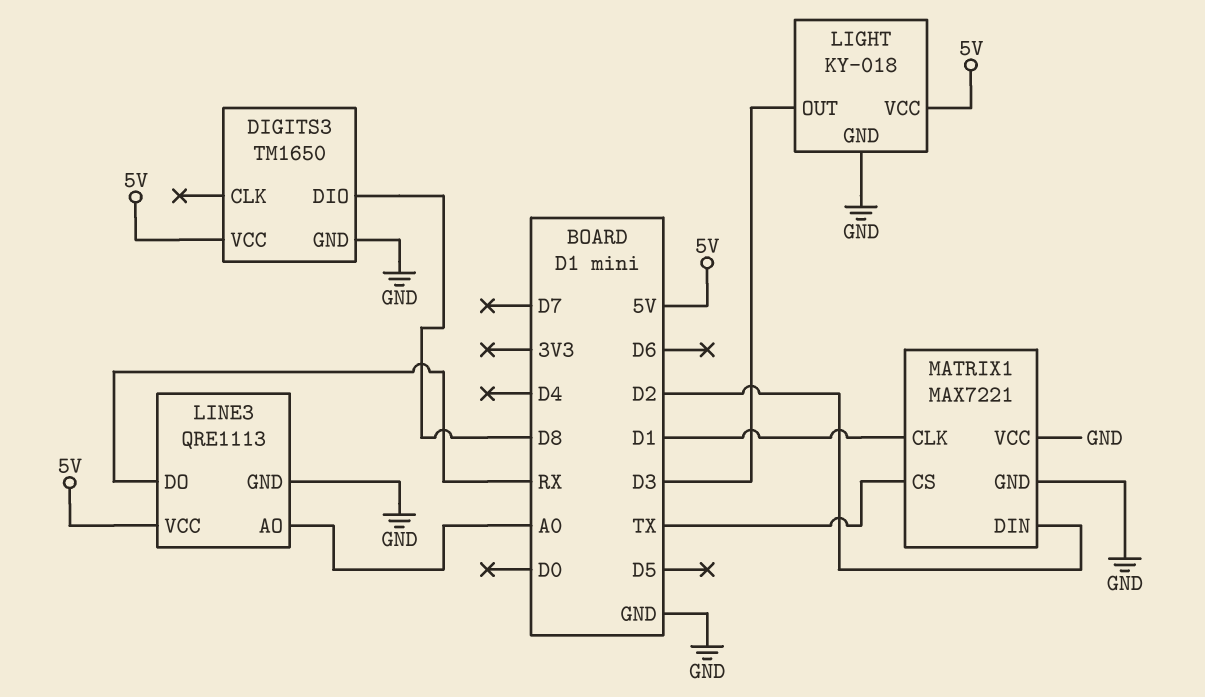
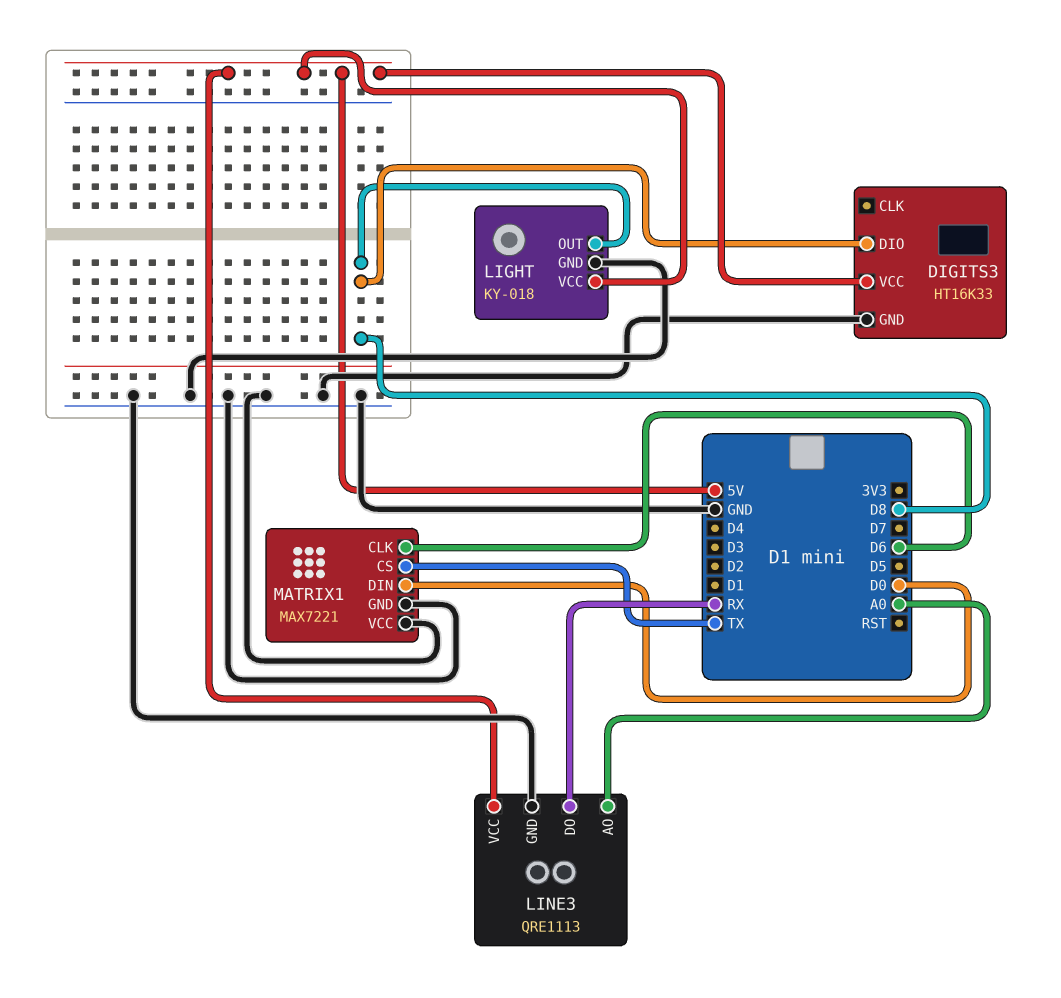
DIGITS3: TM1650 -> HT16K33
LIGHT pin OUT: D3 -> D8
MATRIX1 pin CLK: D1 -> D6
MATRIX1 pin DIN: D2 -> D0

